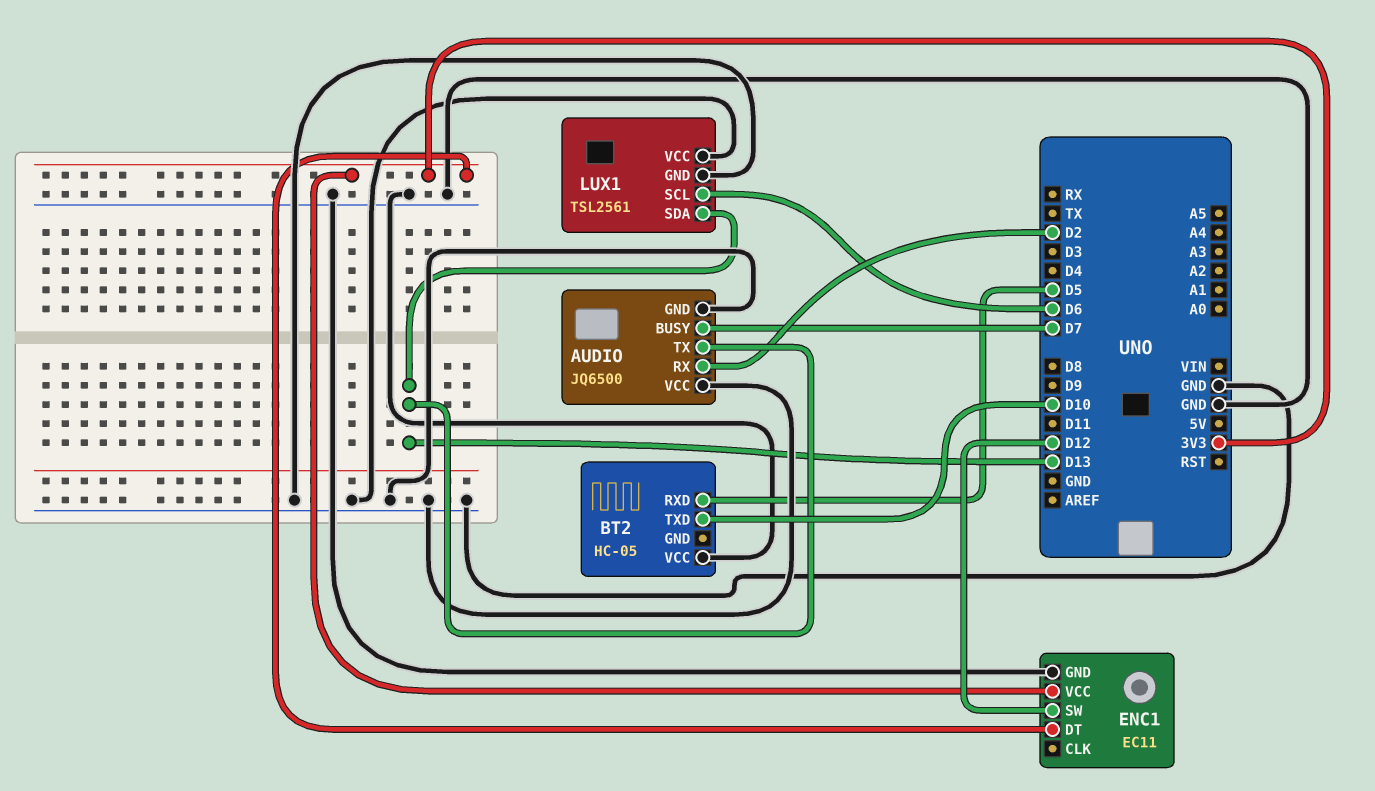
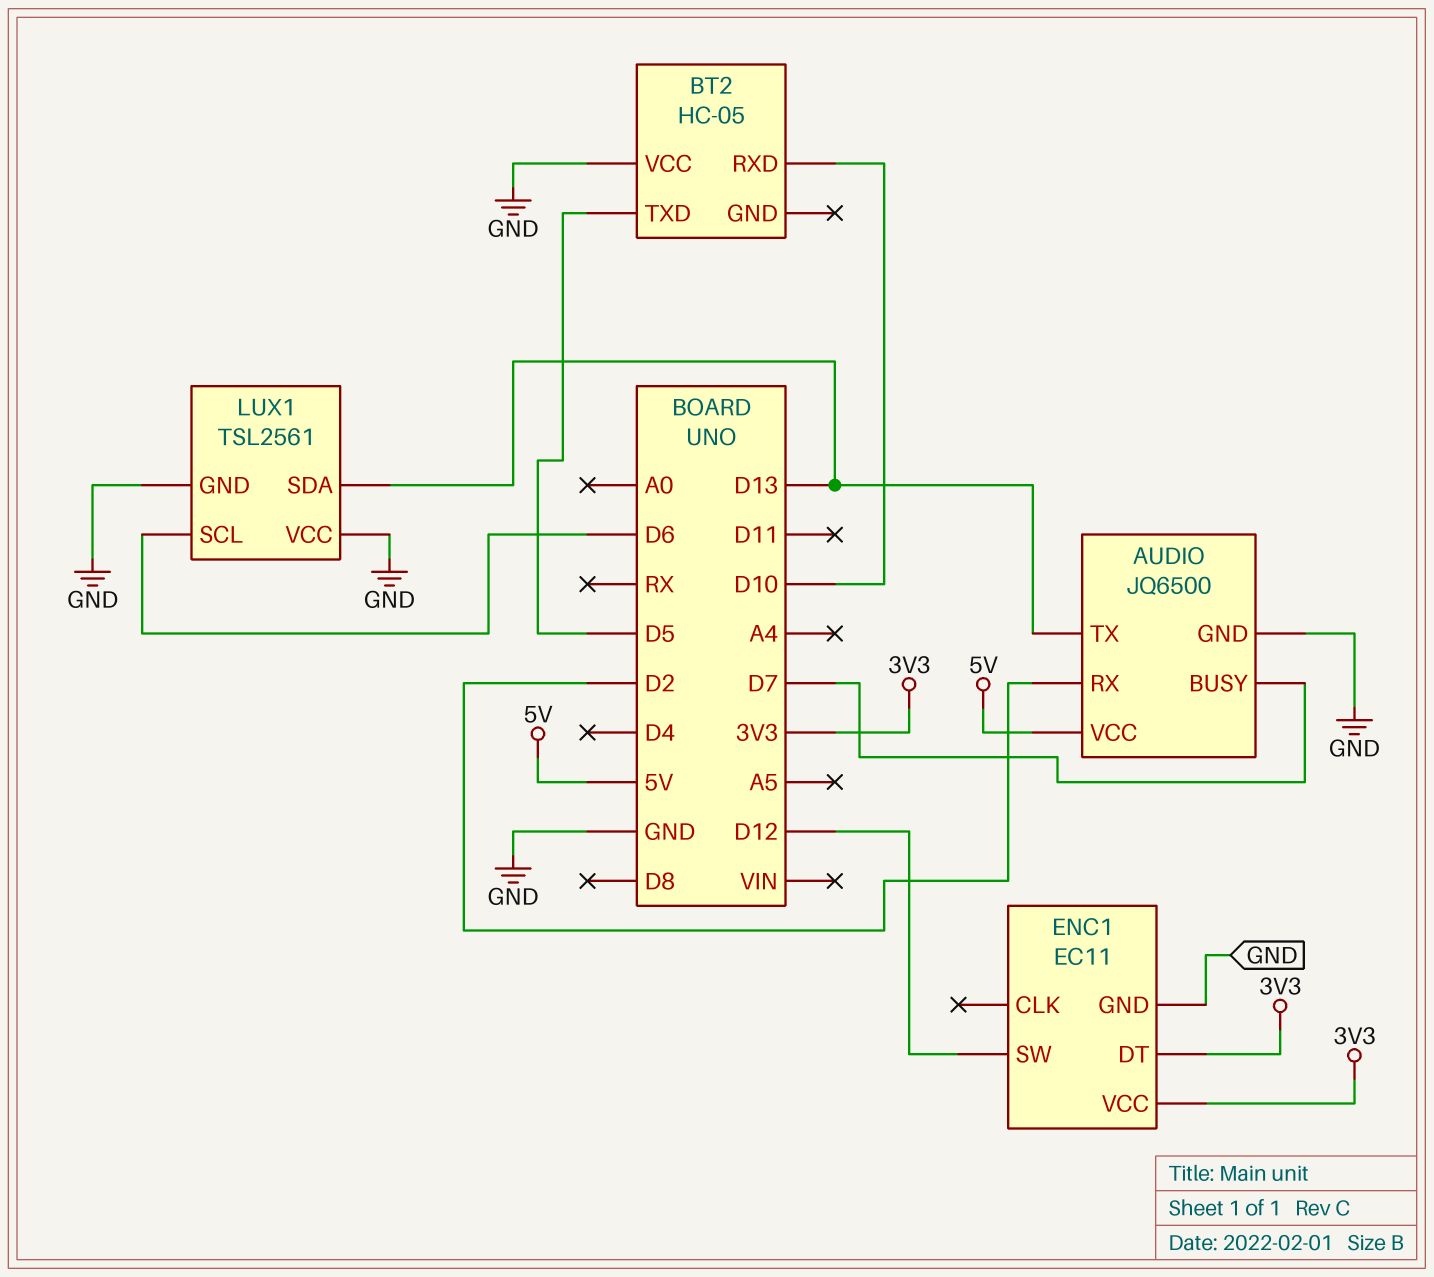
AUDIO pin VCC: GND -> 5V
BT2 pin RXD: D5 -> D10
BT2 pin TXD: D10 -> D5

